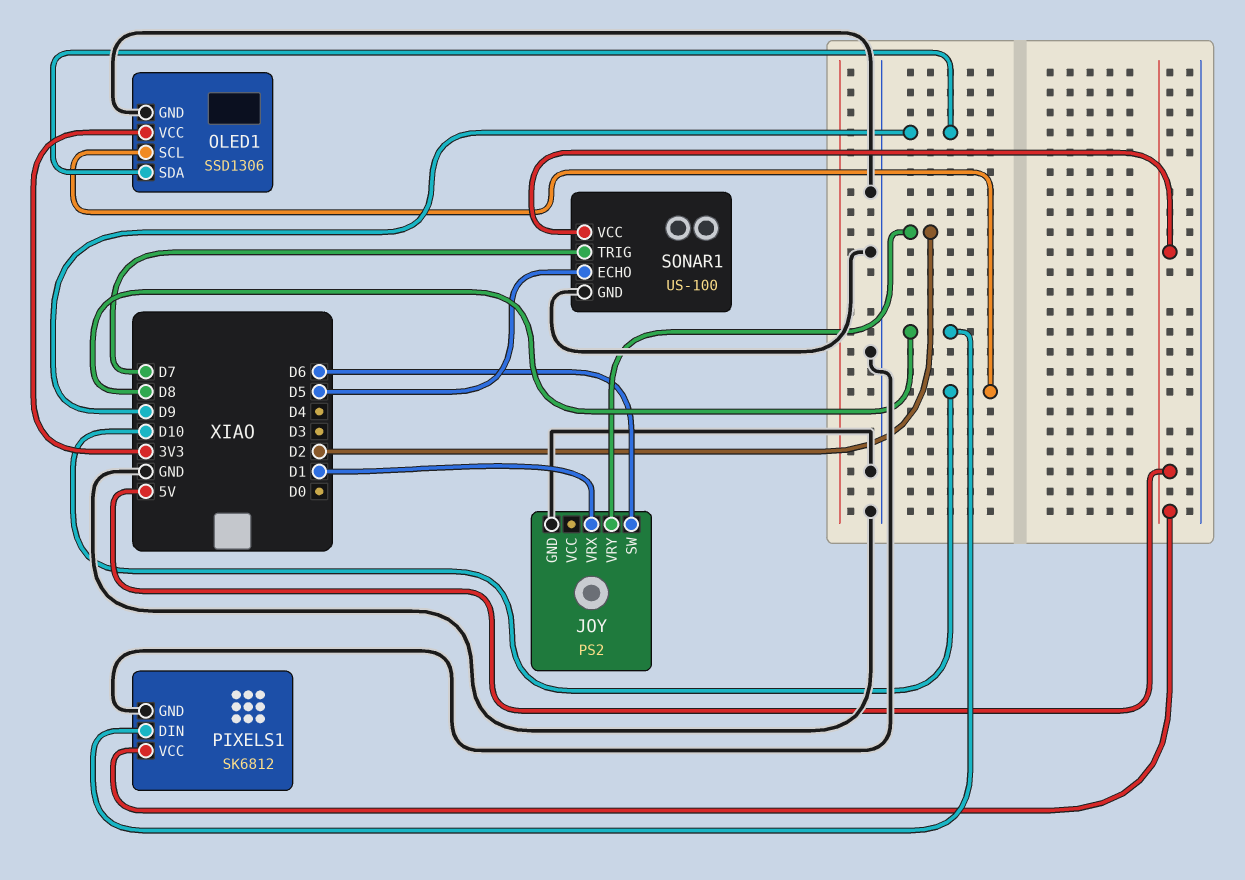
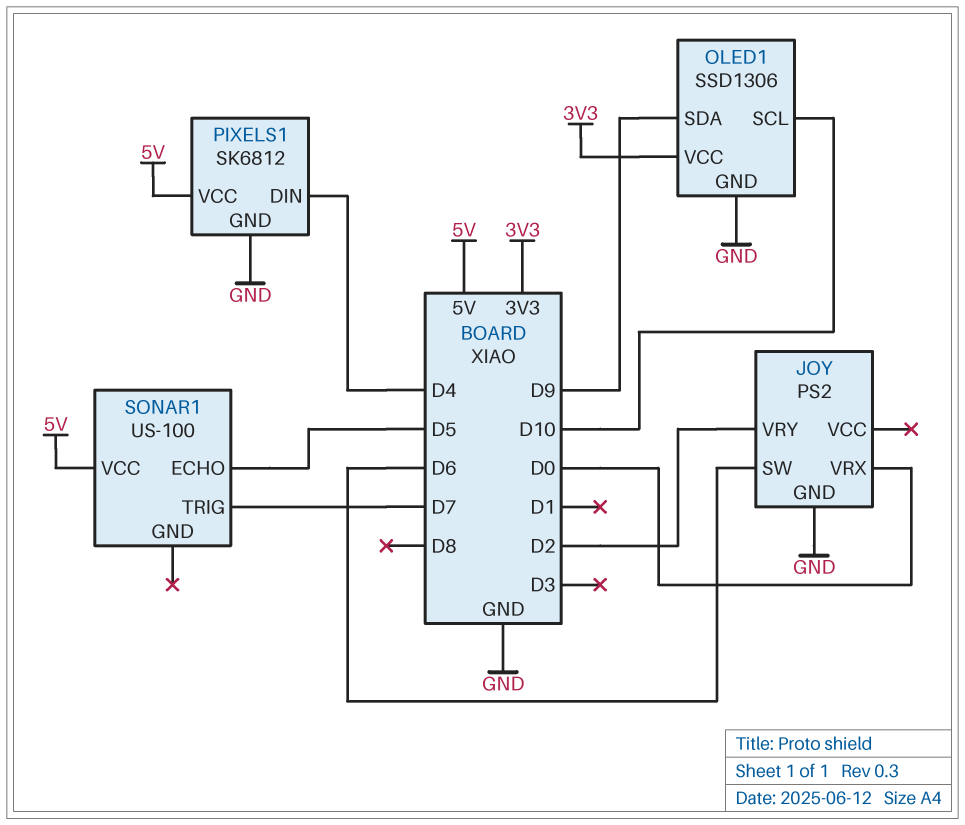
JOY pin VRX: D1 -> D0
PIXELS1 pin DIN: D8 -> D4
SONAR1 pin GND: GND -> none

